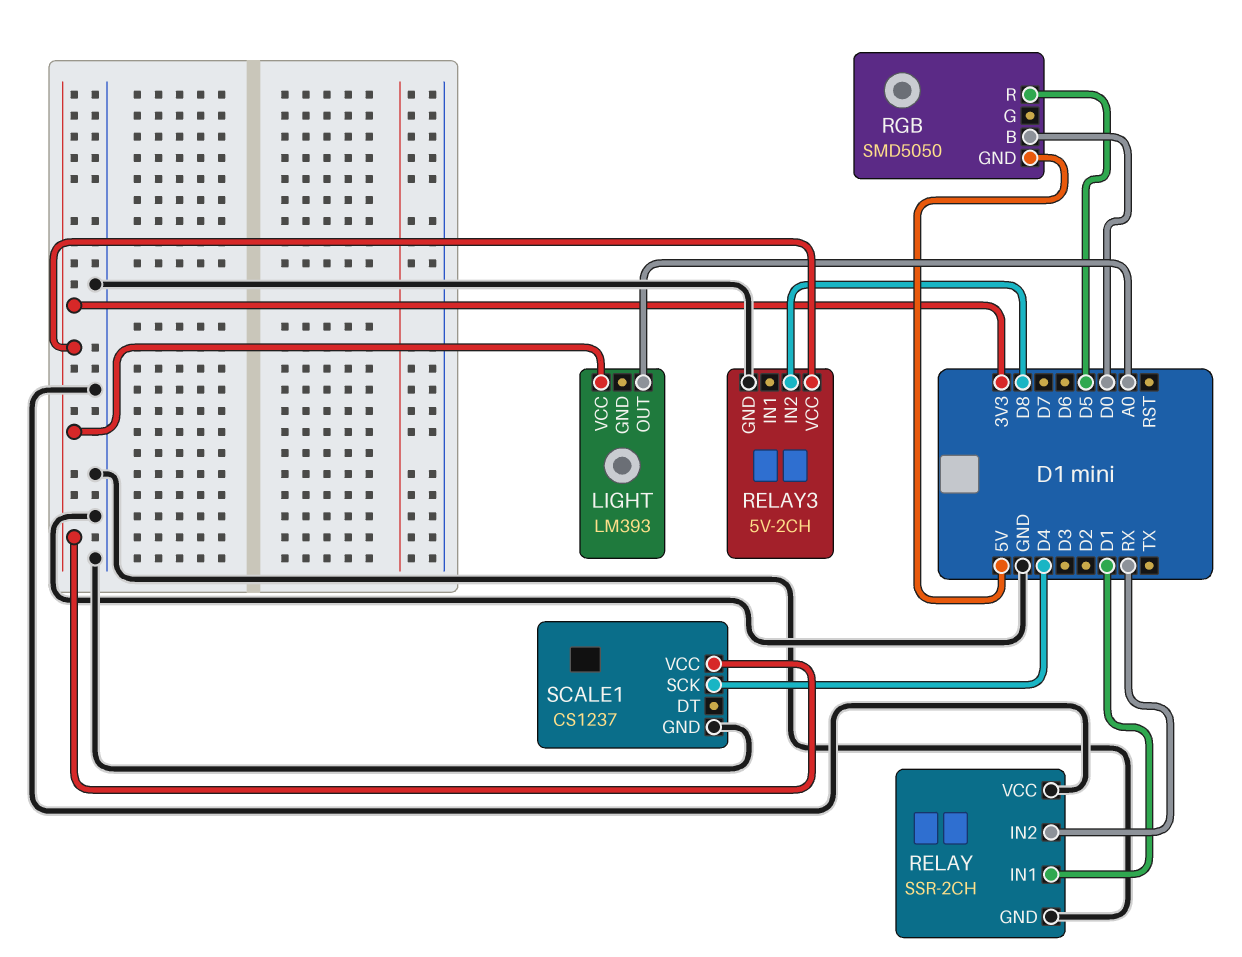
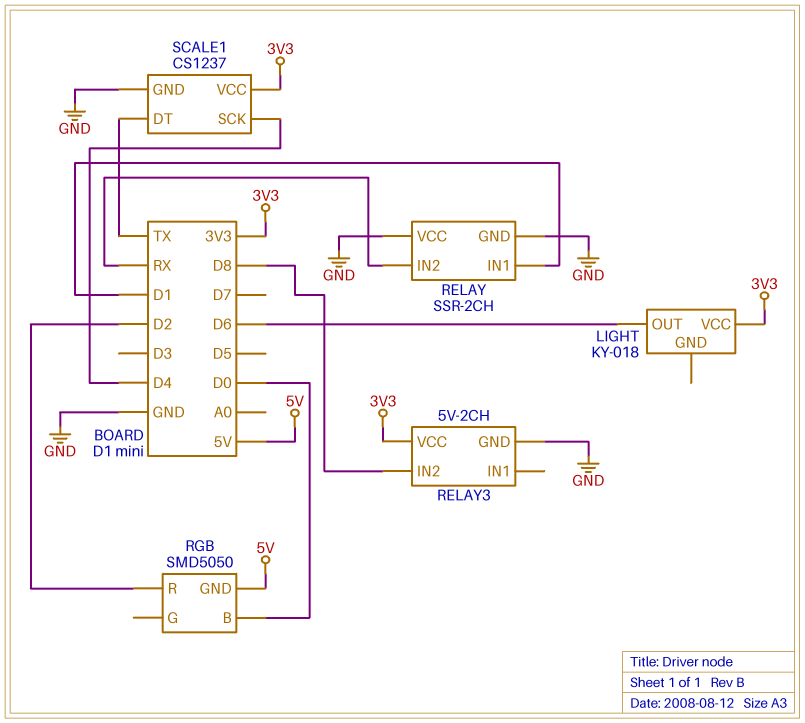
LIGHT: LM393 -> KY-018
LIGHT pin OUT: A0 -> D6
RGB pin R: D5 -> D2
SCALE1 pin DT: none -> TX

